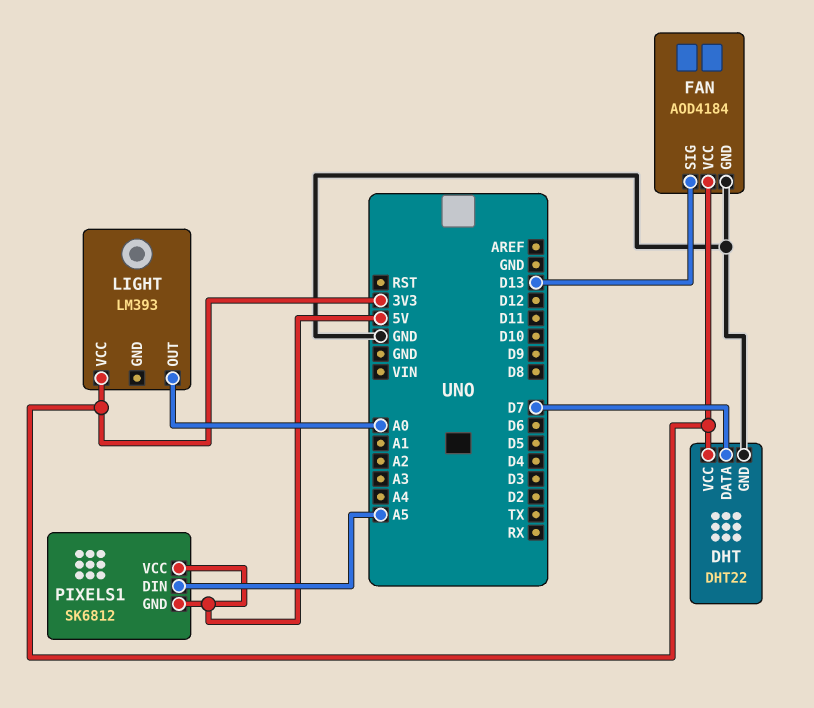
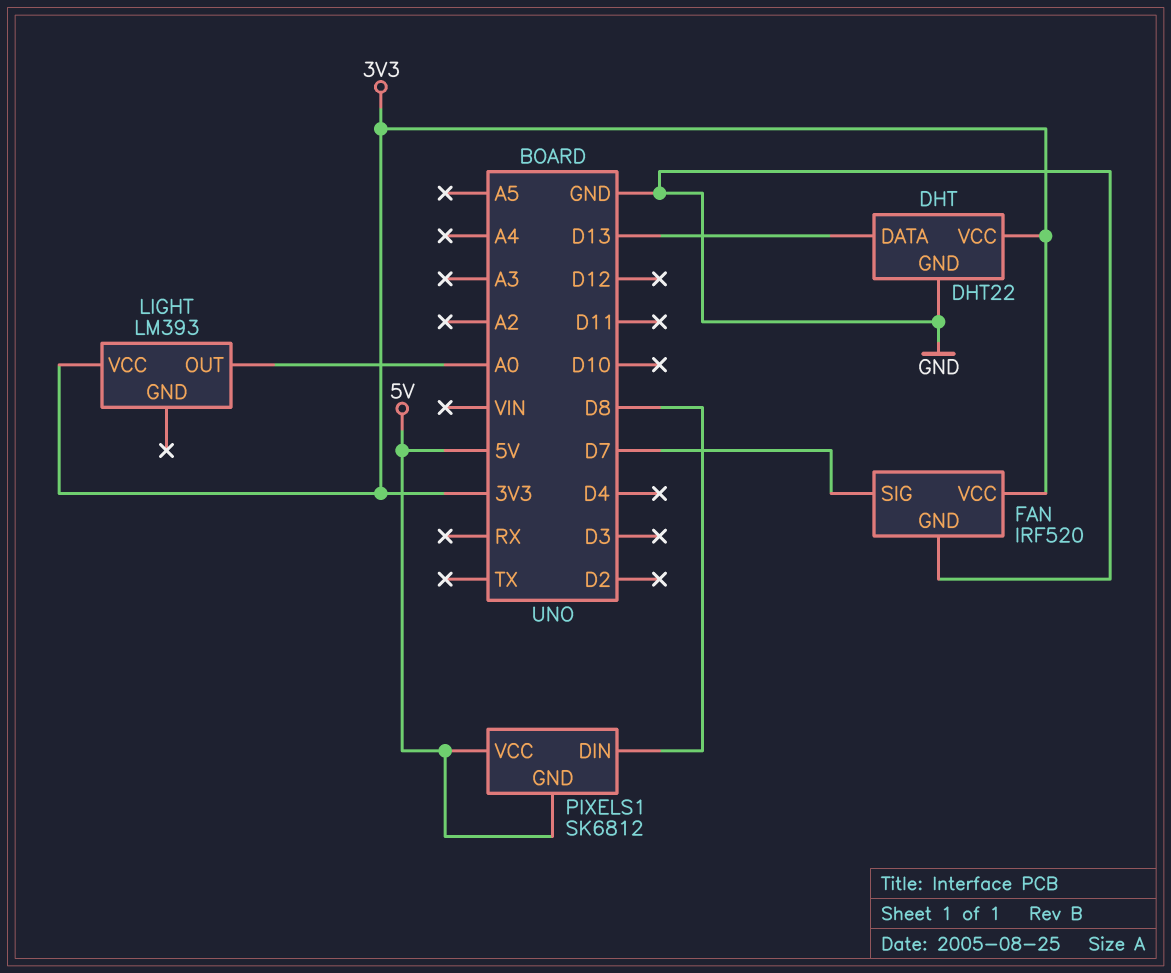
DHT pin DATA: D7 -> D13
FAN: AOD4184 -> IRF520
FAN pin SIG: D13 -> D7
PIXELS1 pin DIN: A5 -> D8

